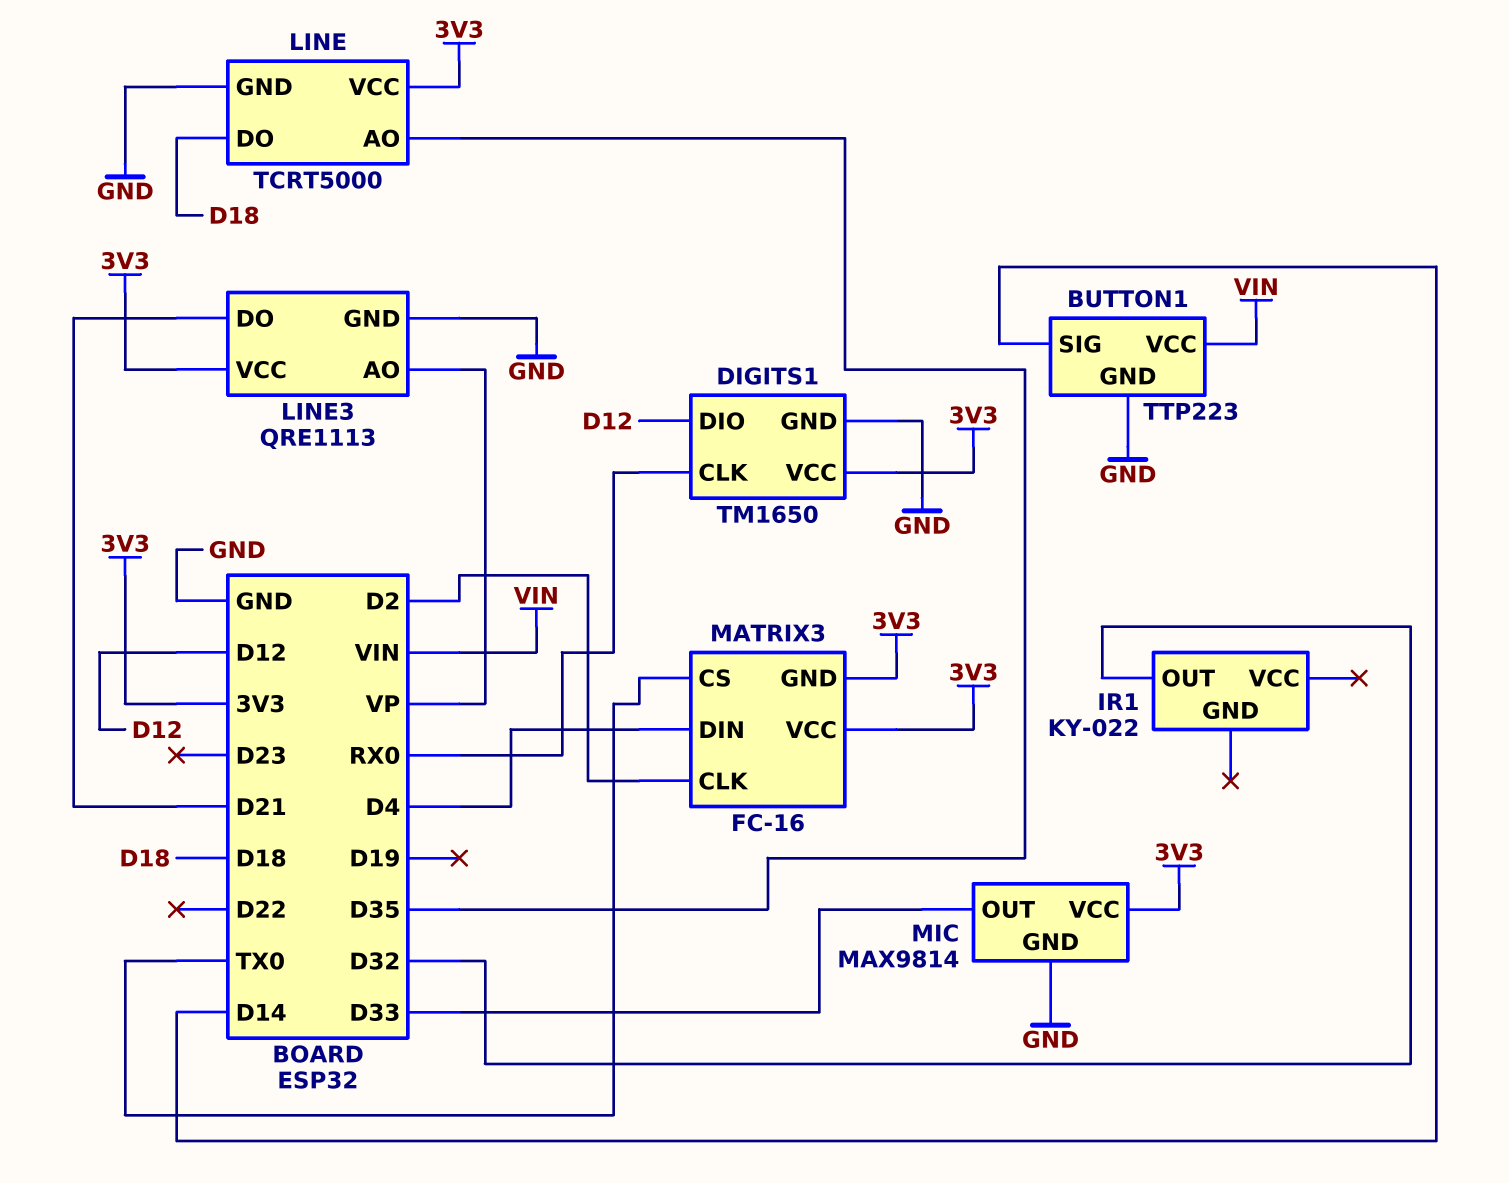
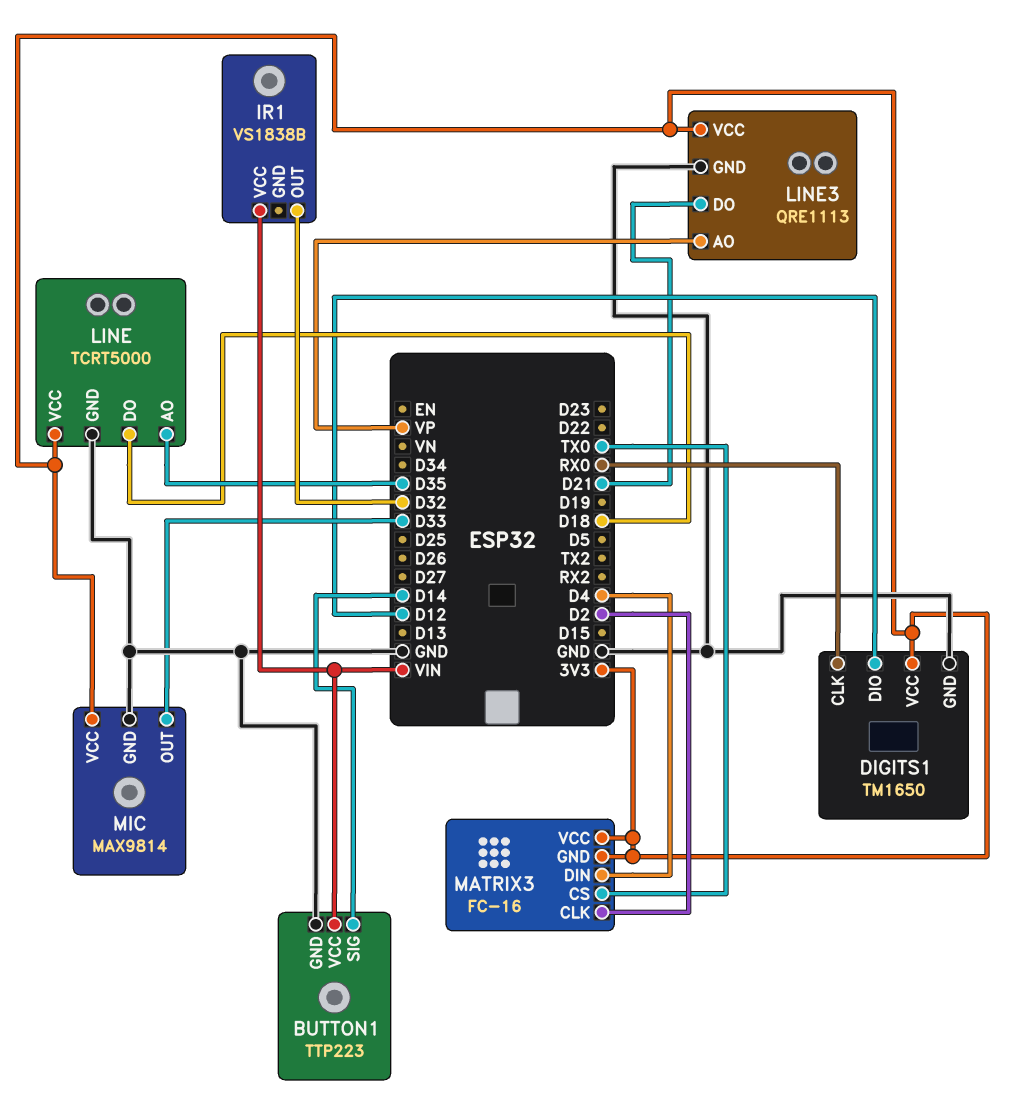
IR1: KY-022 -> VS1838B
IR1 pin VCC: none -> VIN

